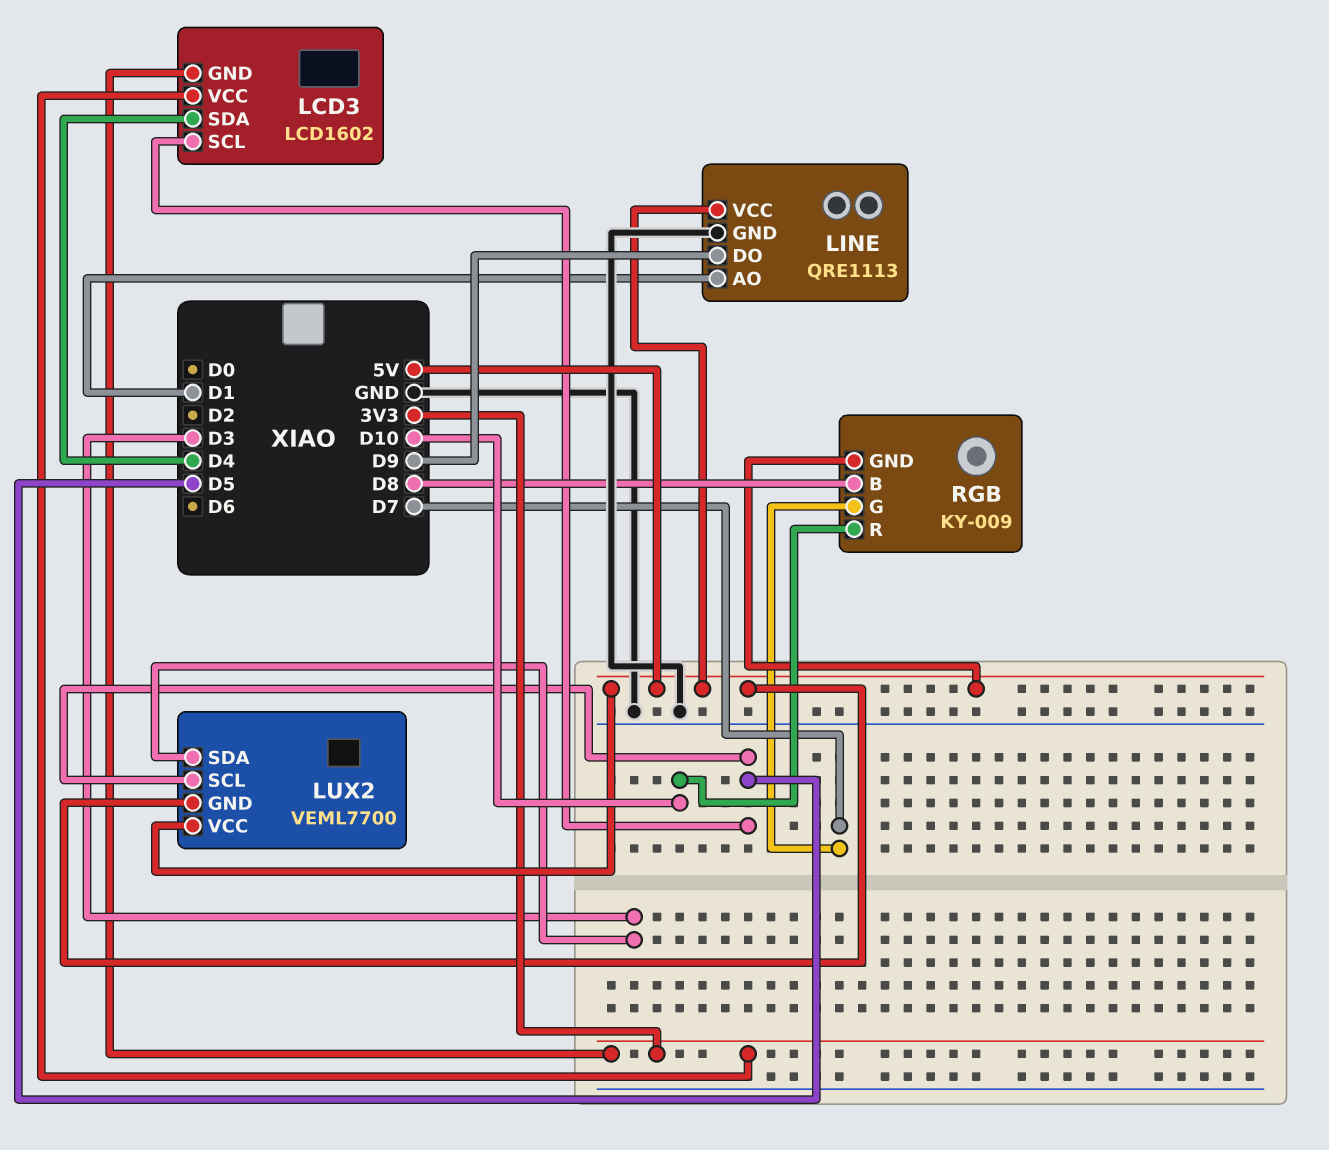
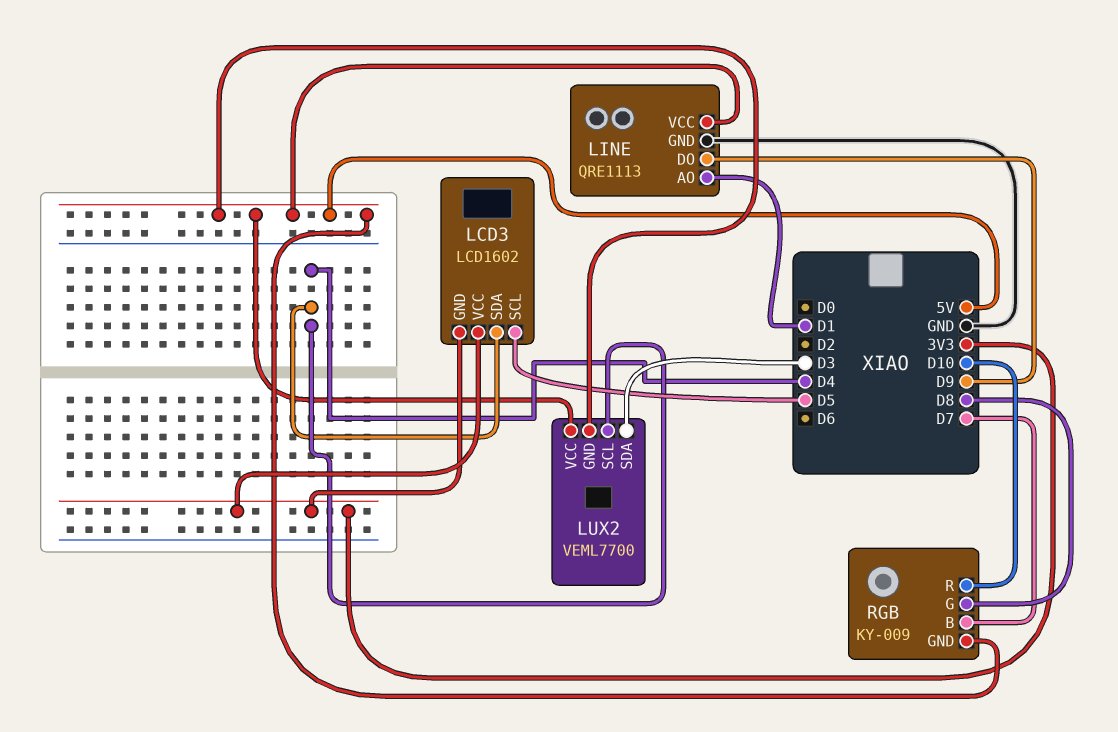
LUX2 pin SCL: D5 -> D4
RGB pin B: D8 -> D7
RGB pin G: D7 -> D8

